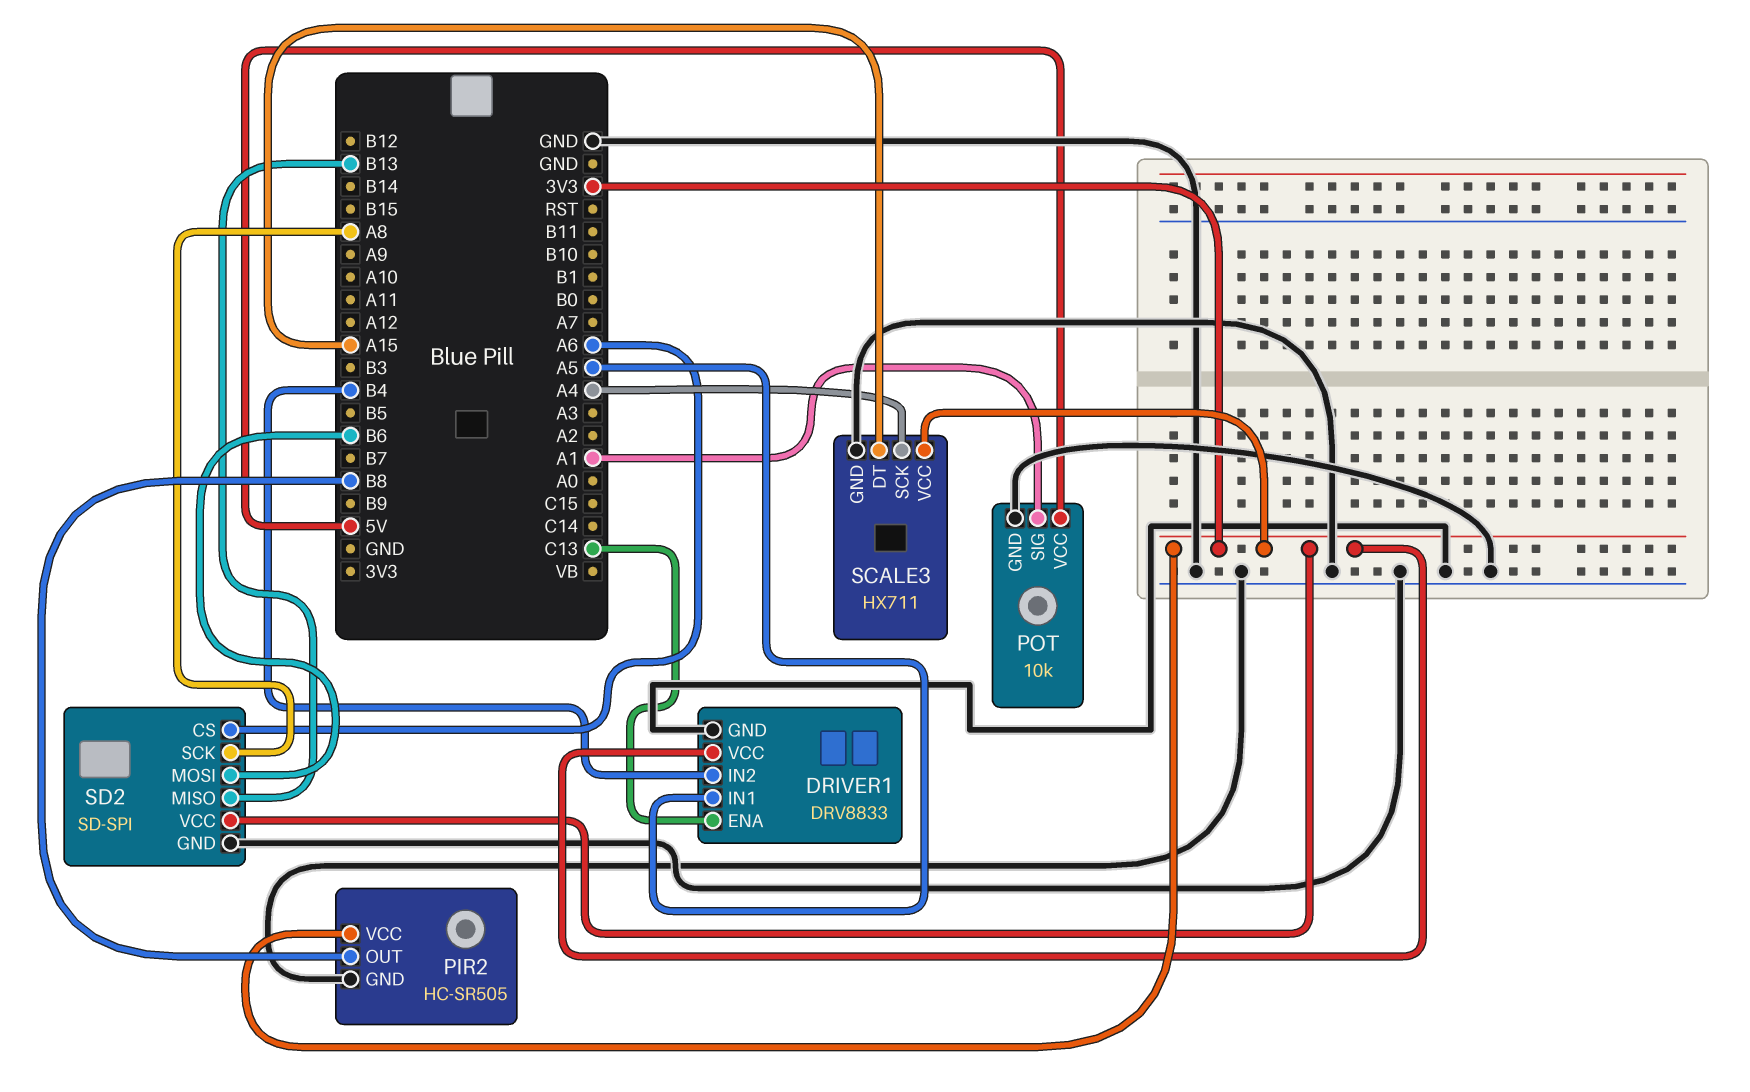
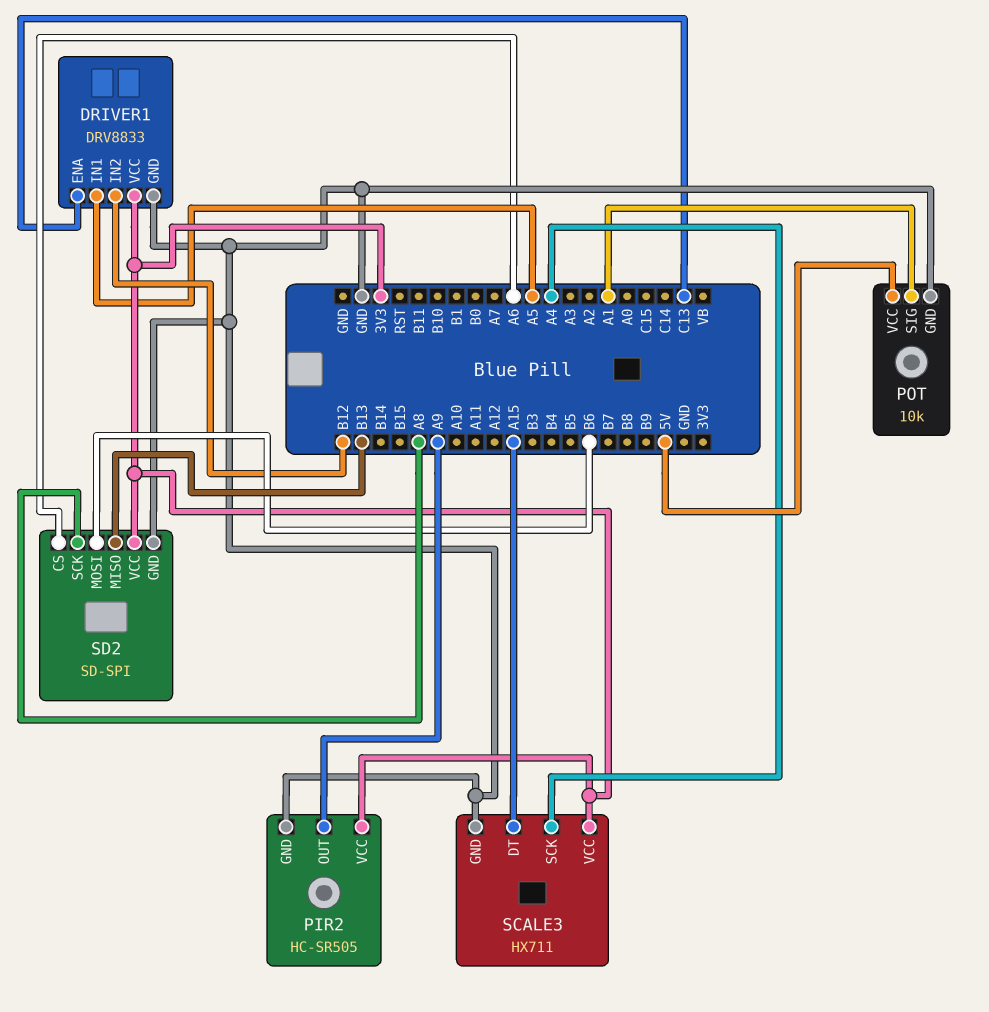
DRIVER1 pin IN2: B4 -> B12
PIR2 pin OUT: B8 -> A9

